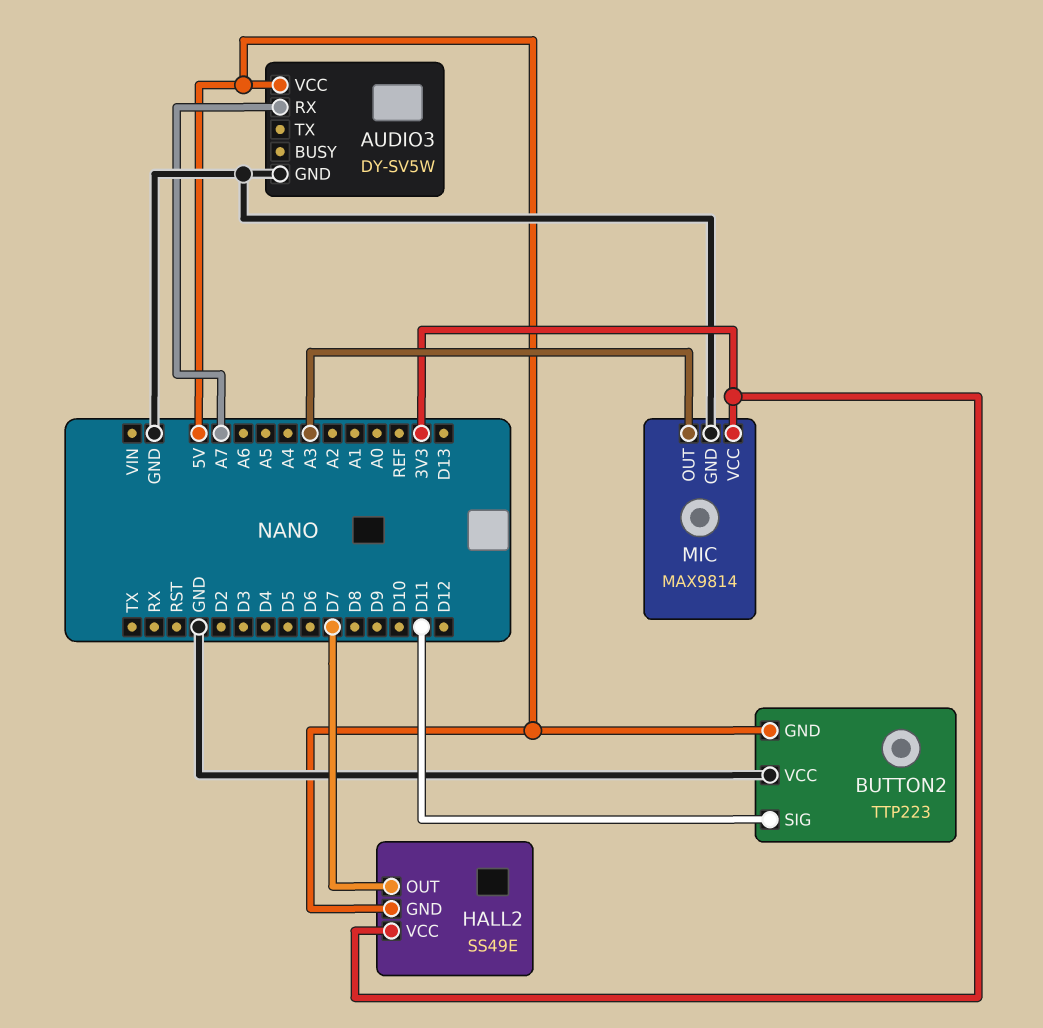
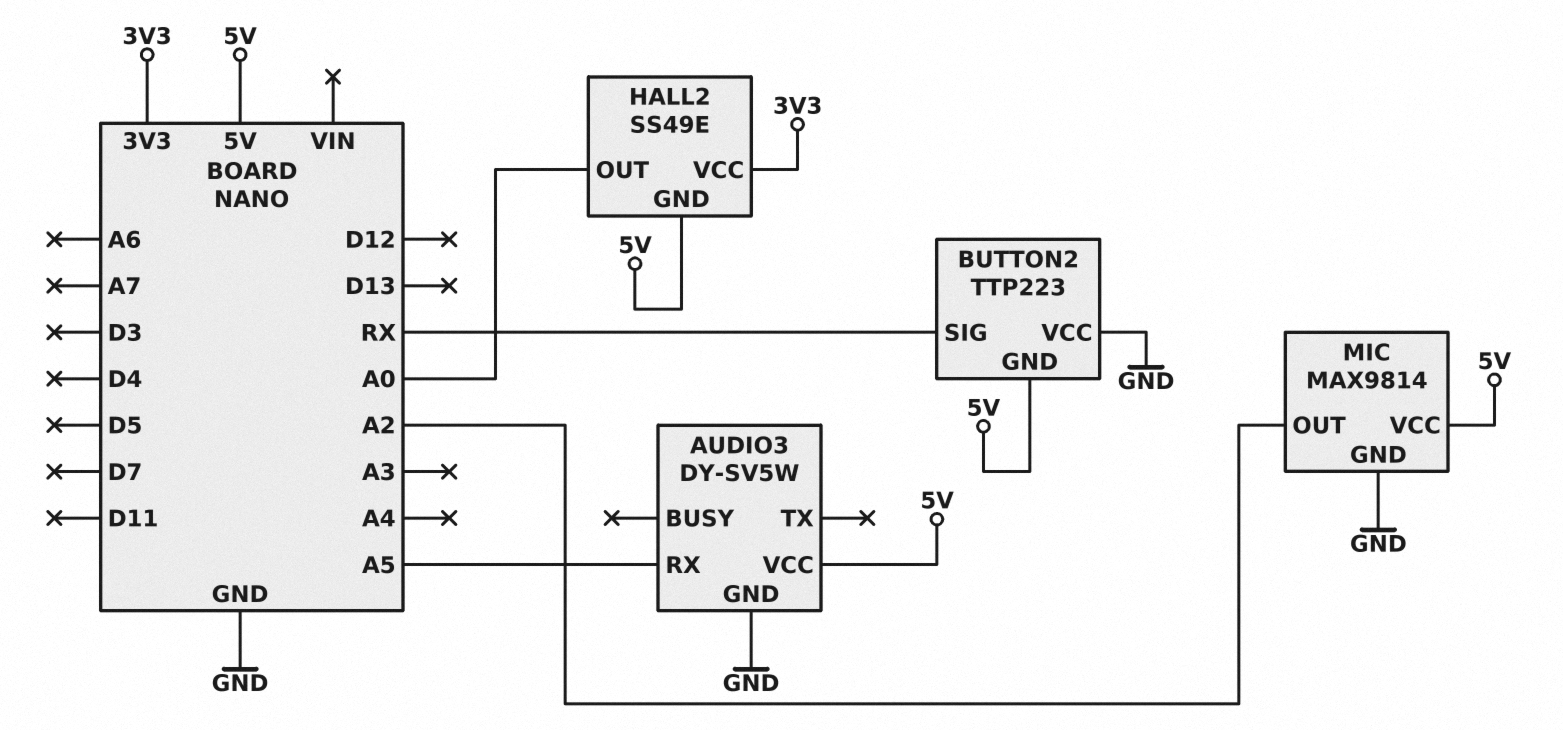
AUDIO3 pin RX: A7 -> A5
BUTTON2 pin SIG: D11 -> RX
HALL2 pin OUT: D7 -> A0
MIC pin OUT: A3 -> A2
MIC pin VCC: 3V3 -> 5V

